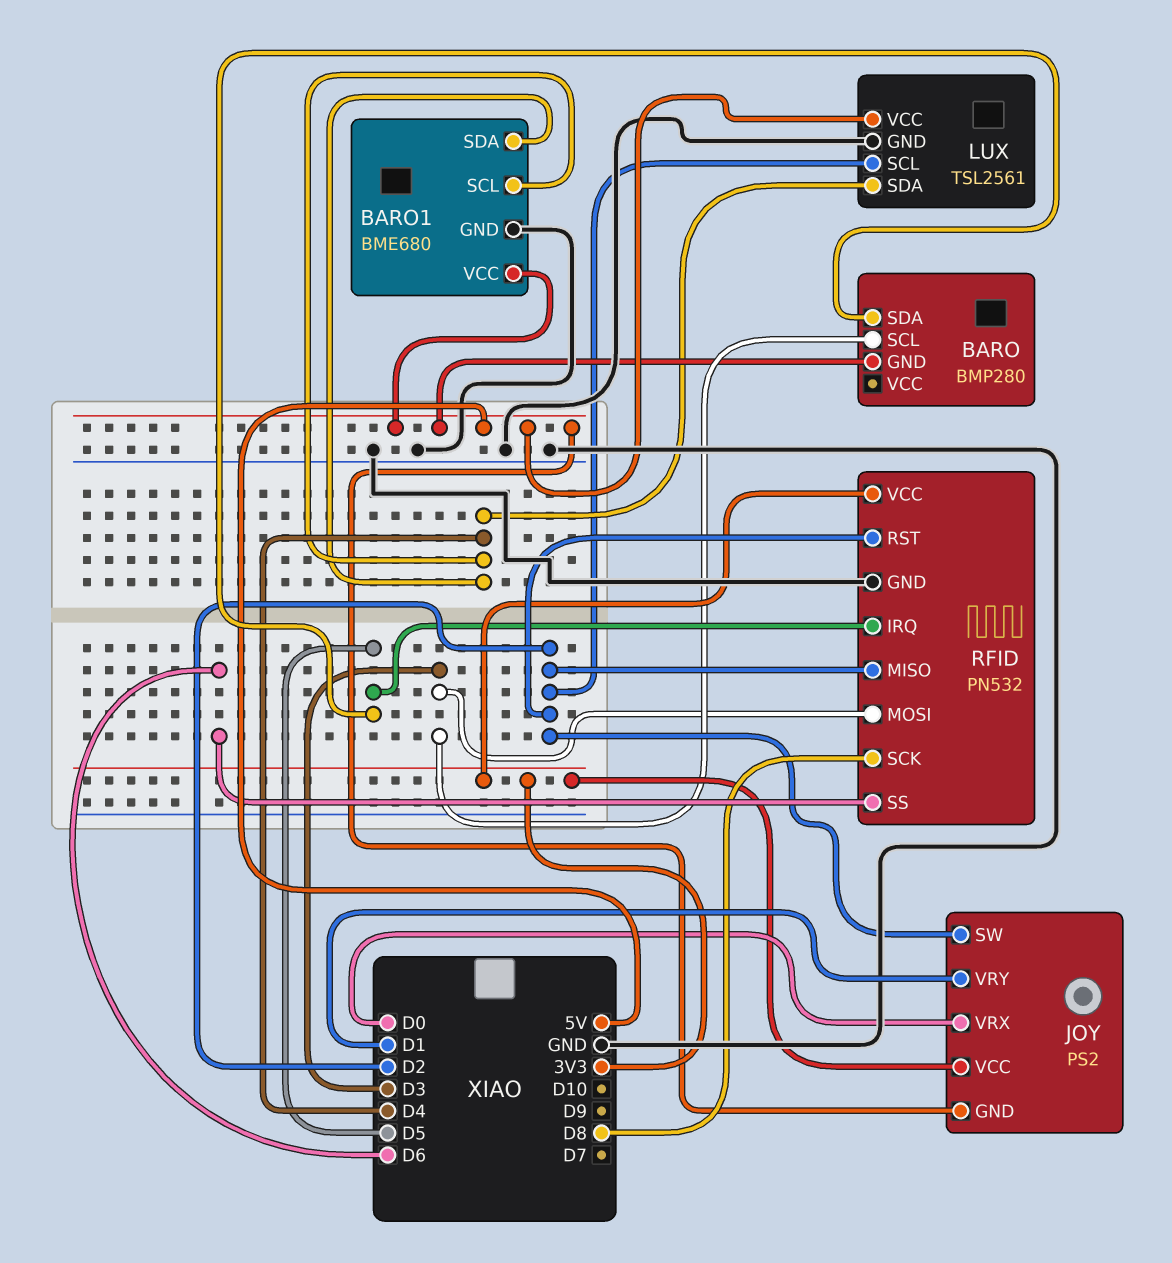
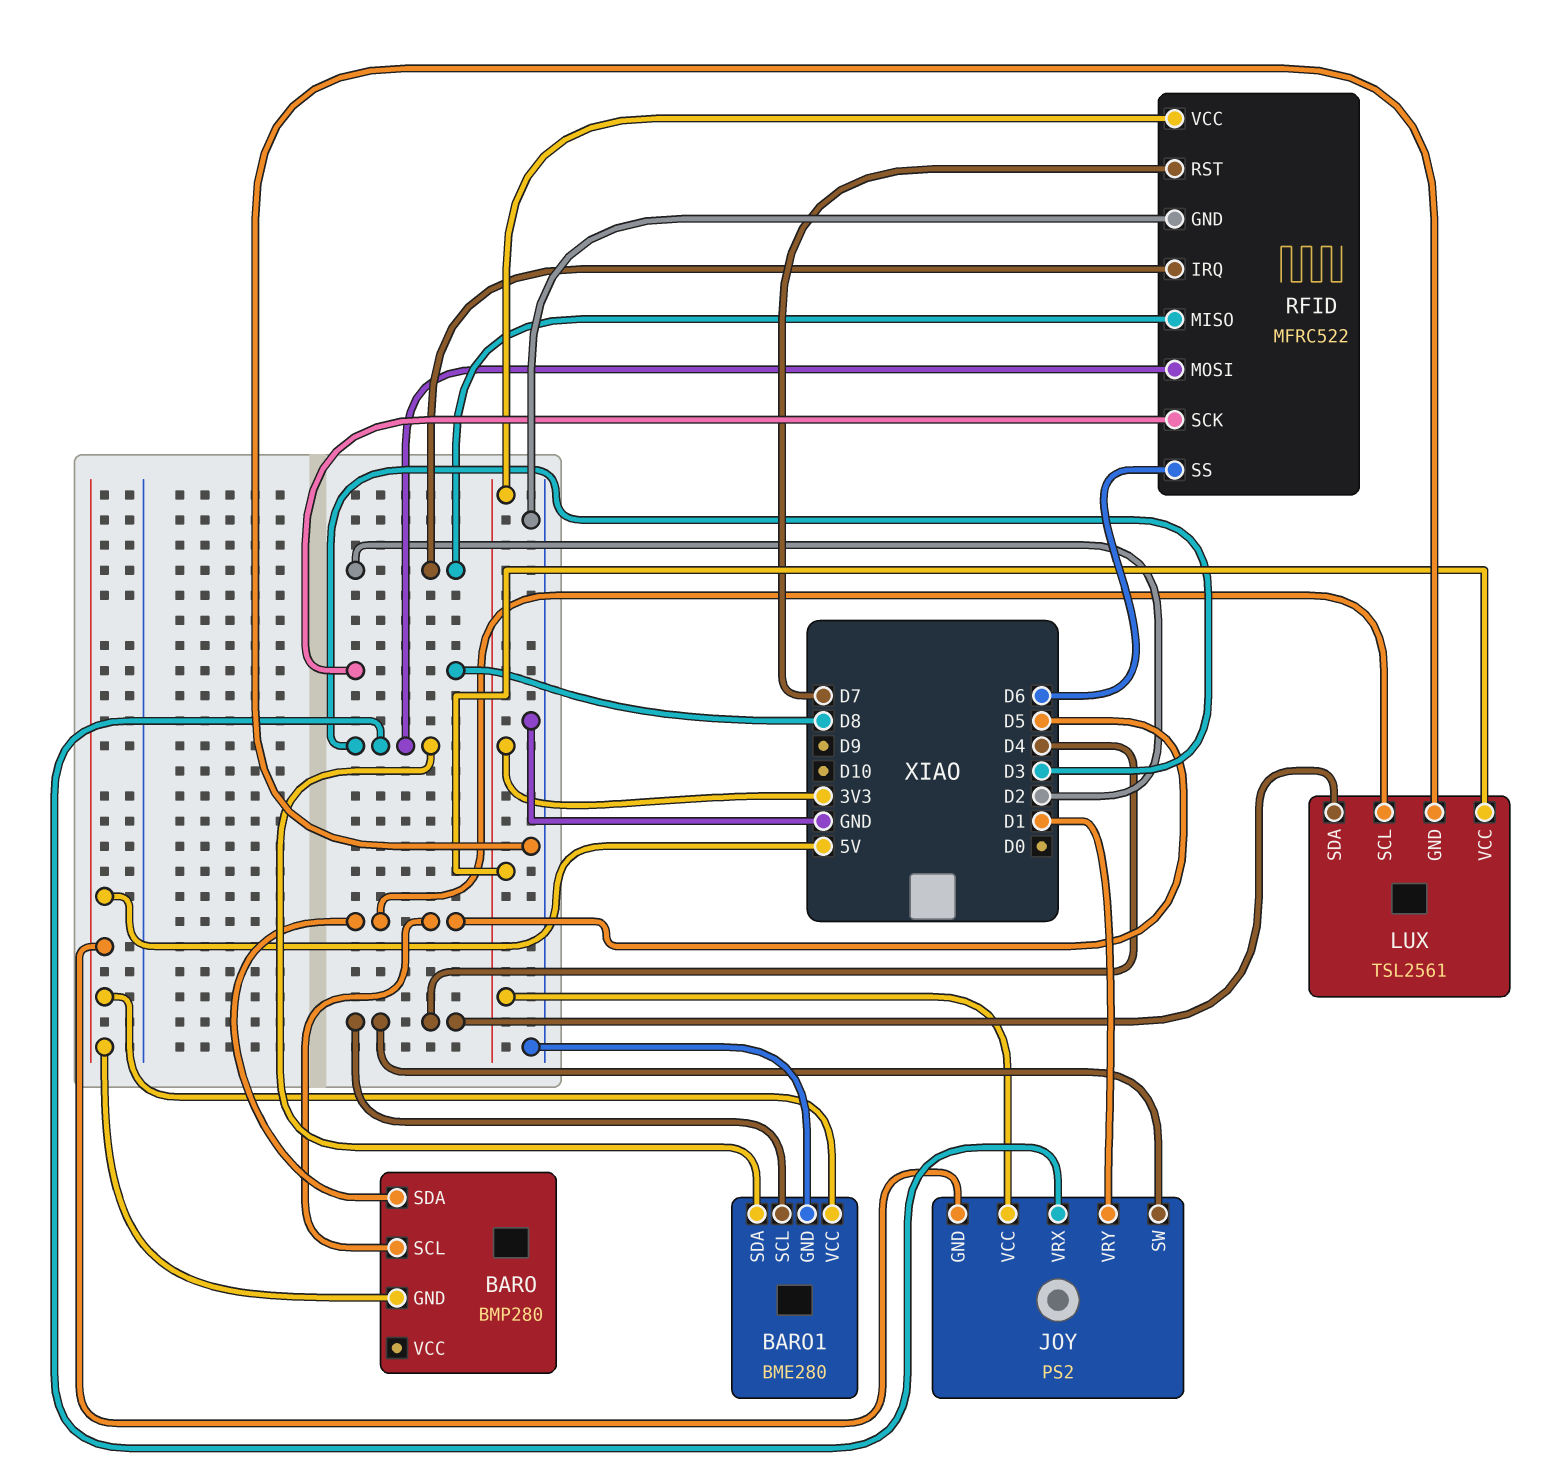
BARO pin SCL: D3 -> D5
BARO1: BME680 -> BME280
BARO1 pin SDA: D4 -> D3
JOY pin SW: D2 -> D4
JOY pin VRX: D0 -> D3
LUX pin SCL: D2 -> D5
LUX pin VCC: 5V -> 3V3
RFID: PN532 -> MFRC522
RFID pin IRQ: D5 -> D2
RFID pin RST: D2 -> D7

